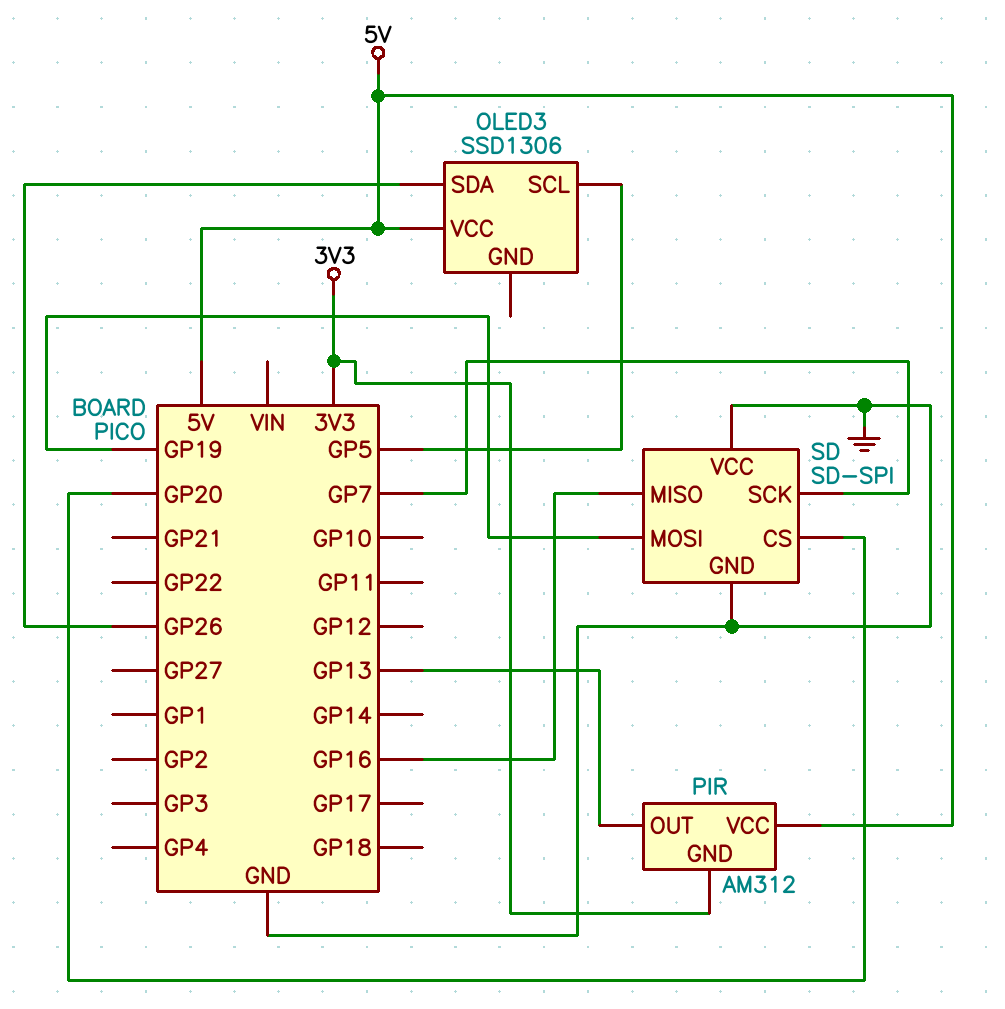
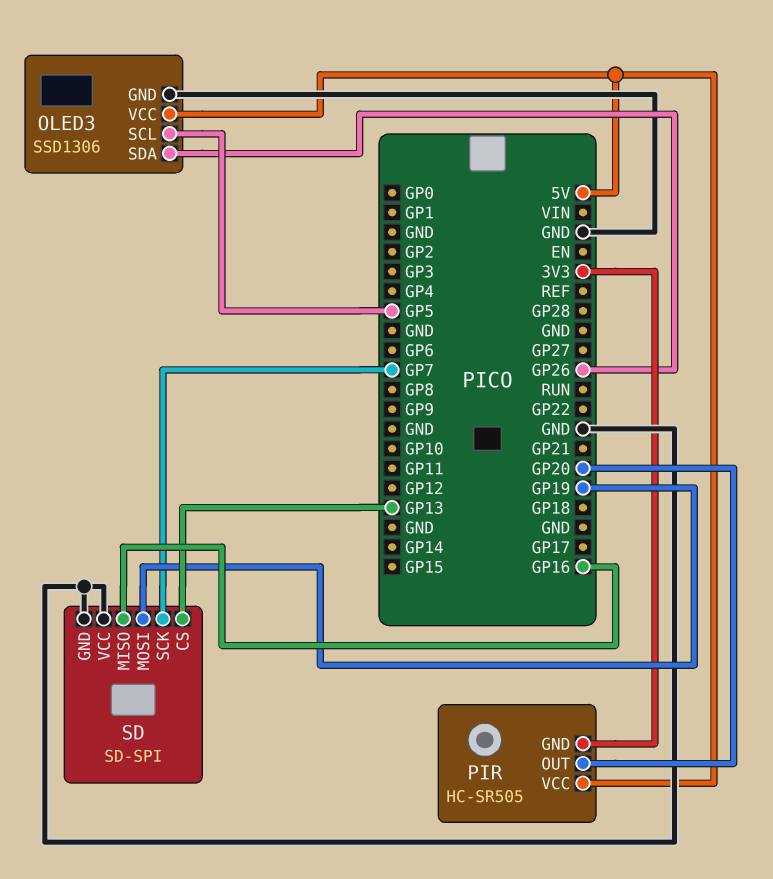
OLED3 pin GND: none -> GND
PIR: AM312 -> HC-SR505
PIR pin OUT: GP13 -> GP20
SD pin CS: GP20 -> GP13

